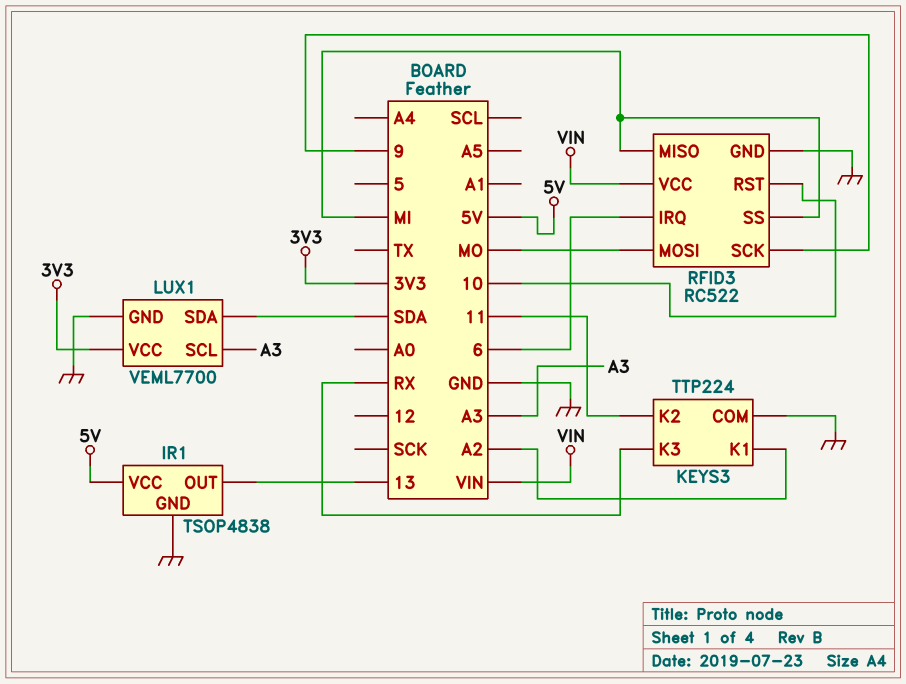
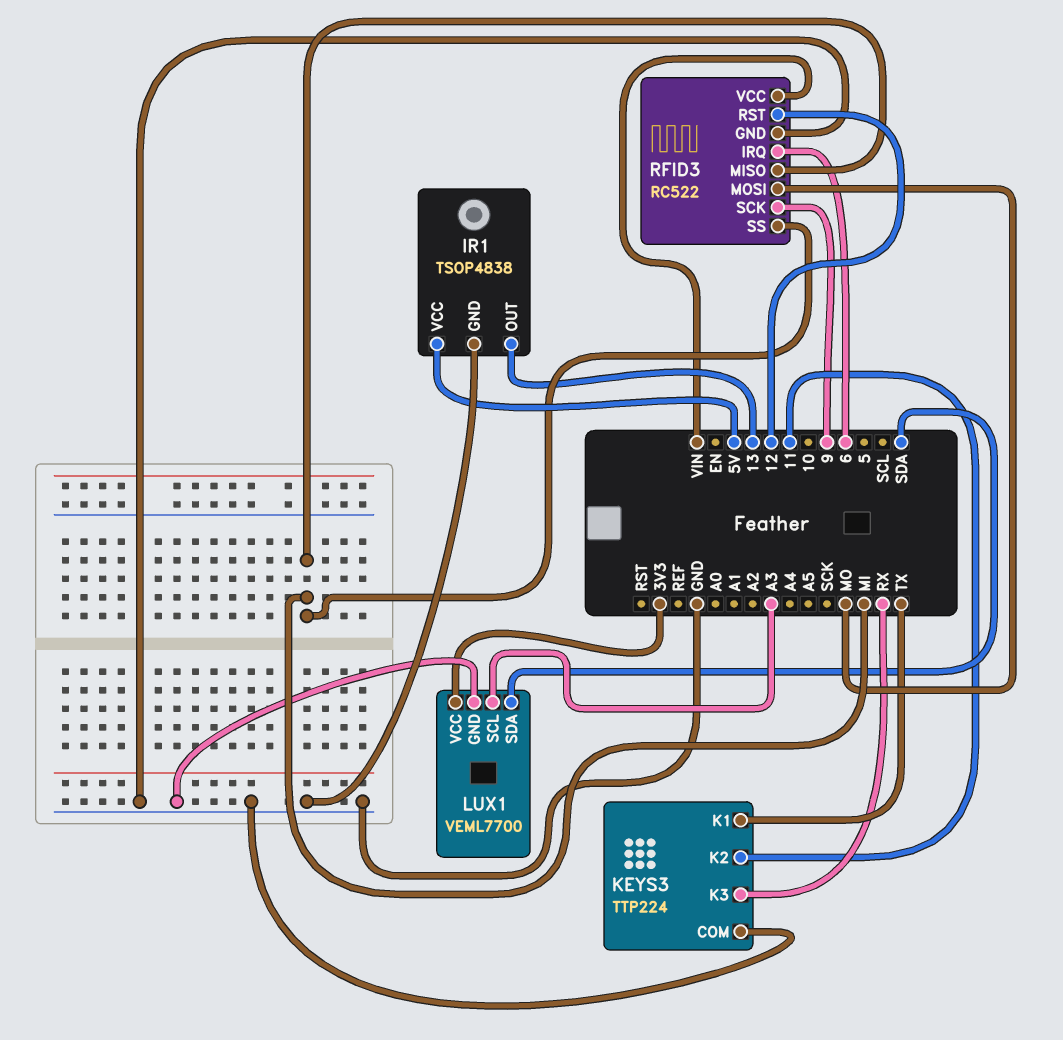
KEYS3 pin K1: A2 -> TX
RFID3 pin RST: 10 -> 12

